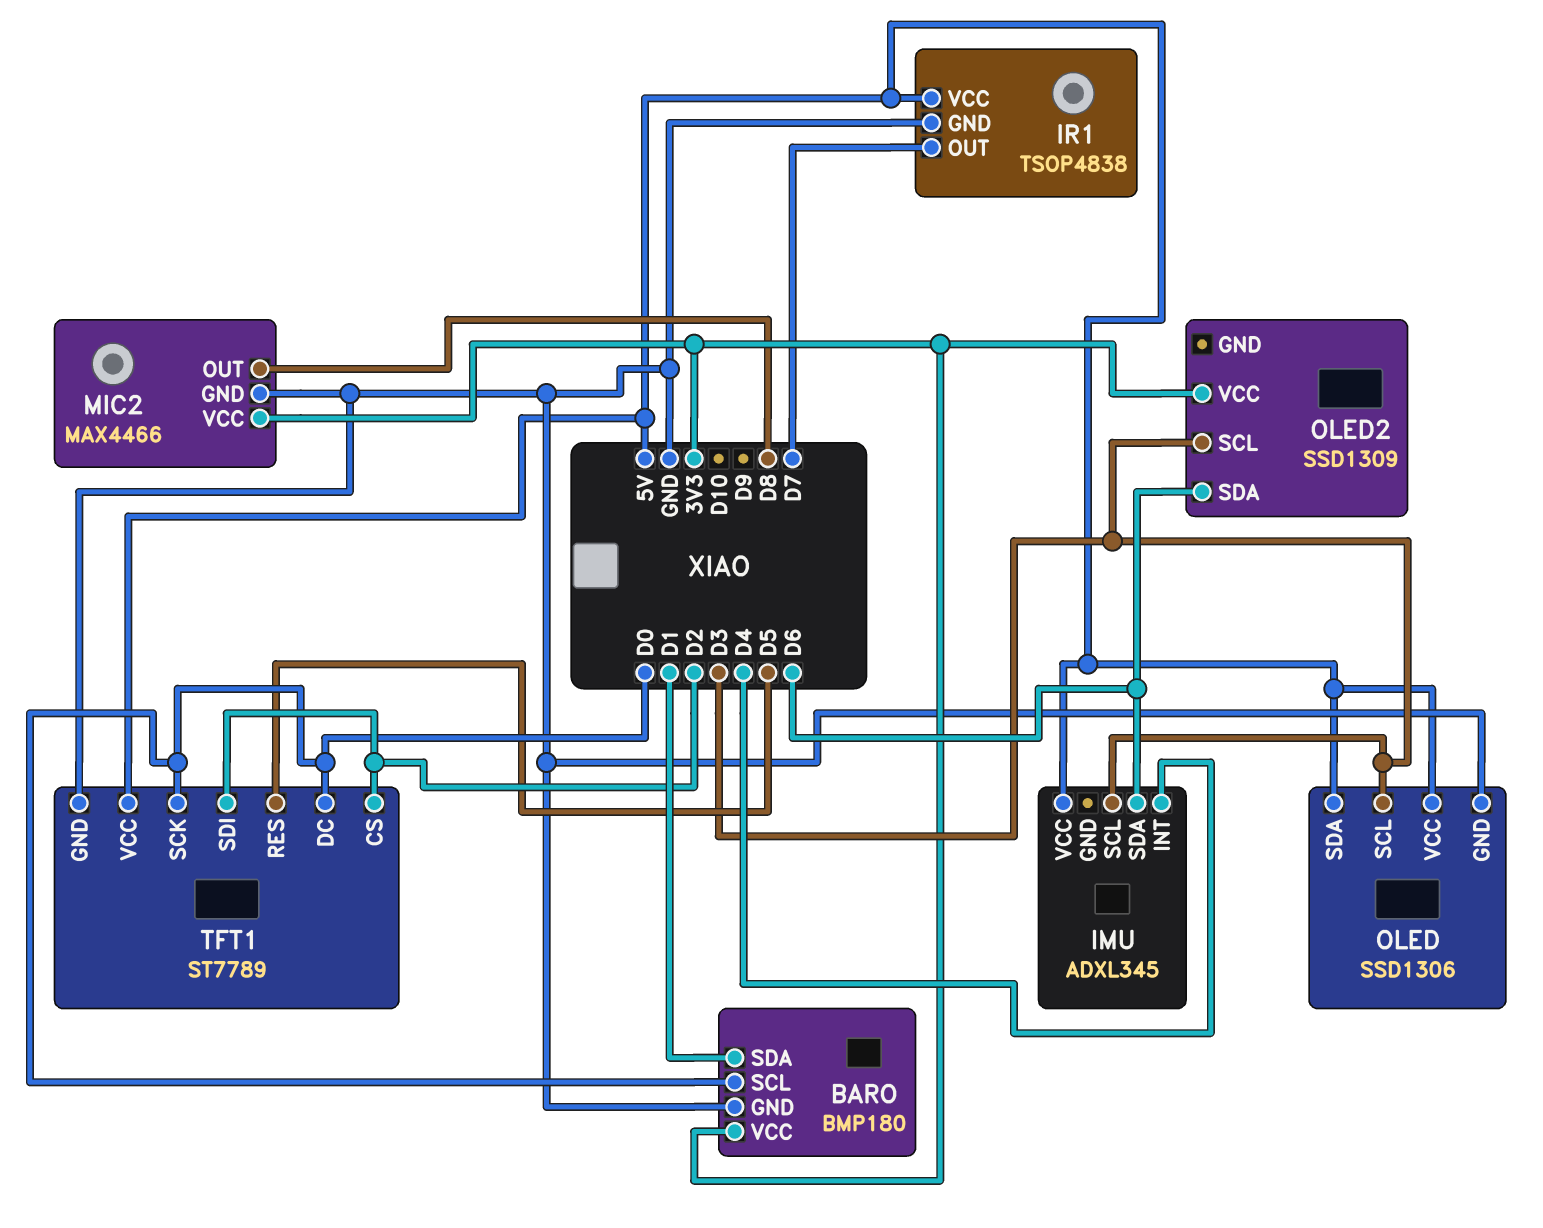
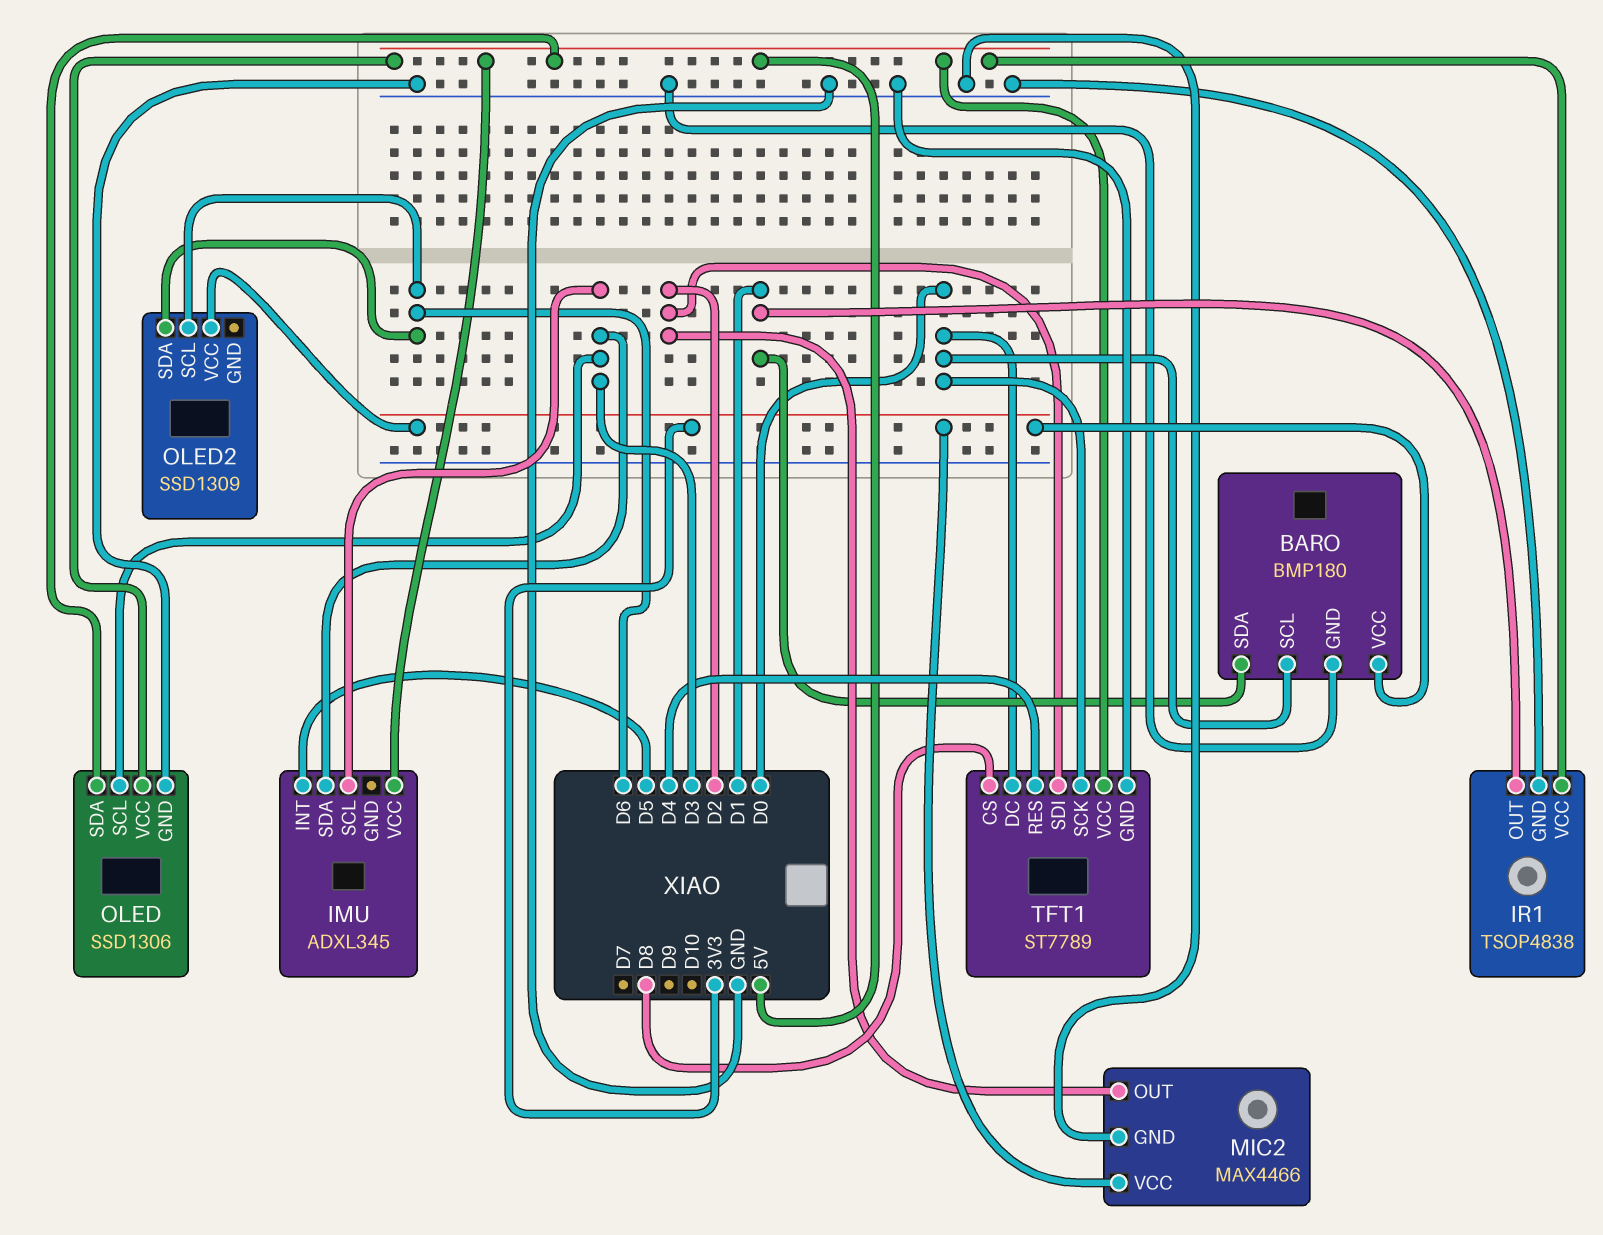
IMU pin INT: D4 -> D5
IMU pin SDA: D6 -> D3
IR1 pin OUT: D7 -> D1
MIC2 pin OUT: D8 -> D2
OLED2 pin SCL: D3 -> D6
TFT1 pin CS: D2 -> D8
TFT1 pin RES: D5 -> D4

